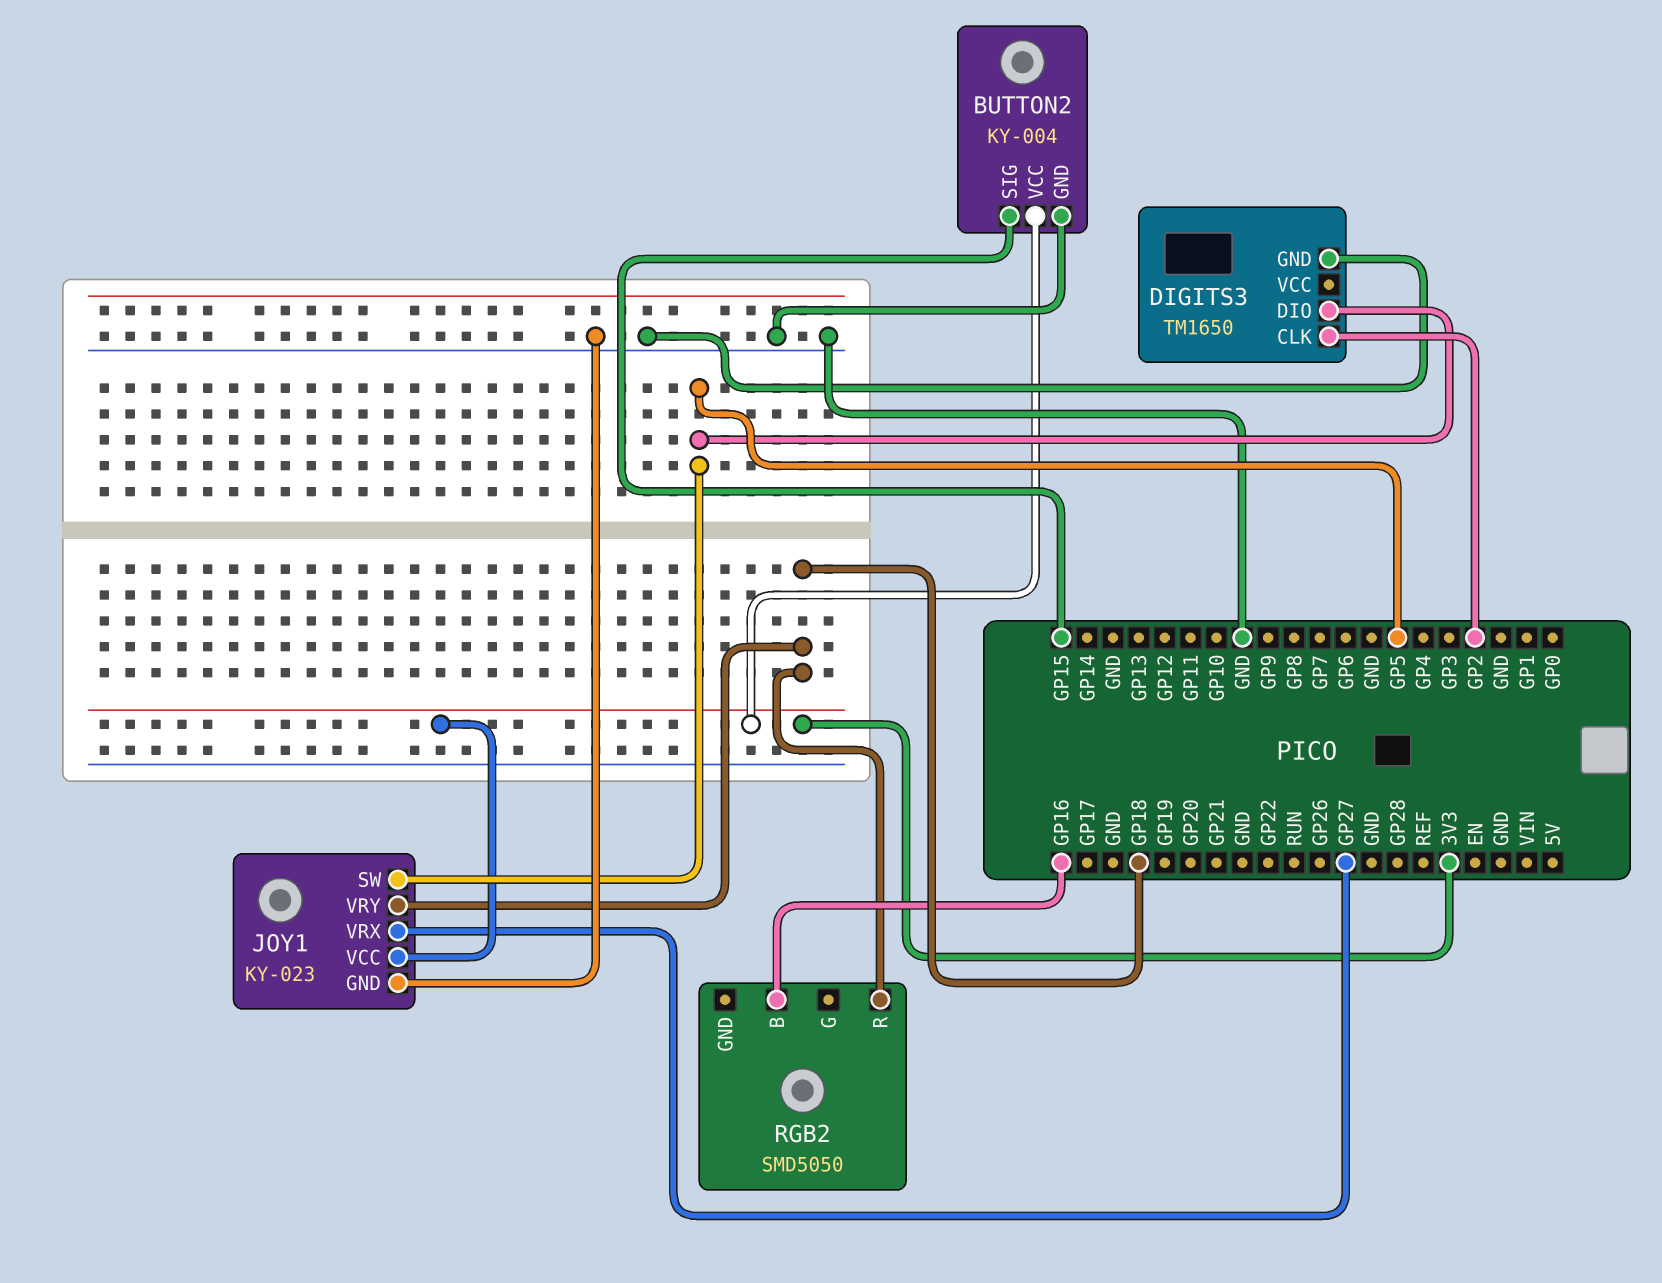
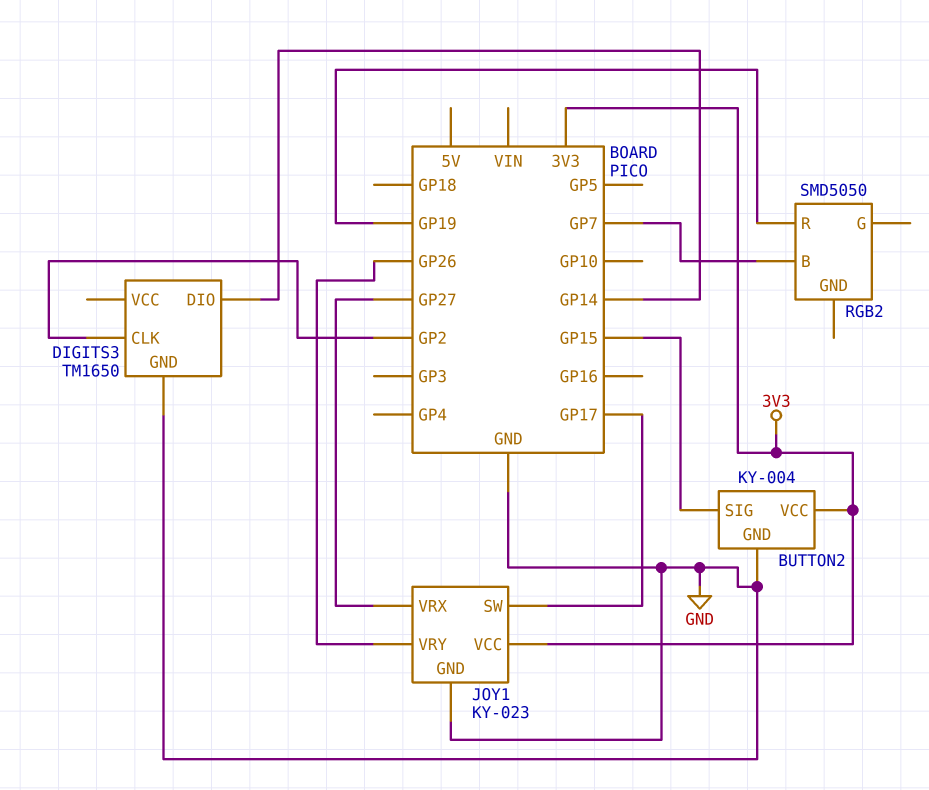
DIGITS3 pin DIO: GP5 -> GP14
JOY1 pin SW: GP5 -> GP17
JOY1 pin VRY: GP18 -> GP26
RGB2 pin B: GP16 -> GP7
RGB2 pin R: GP18 -> GP19

